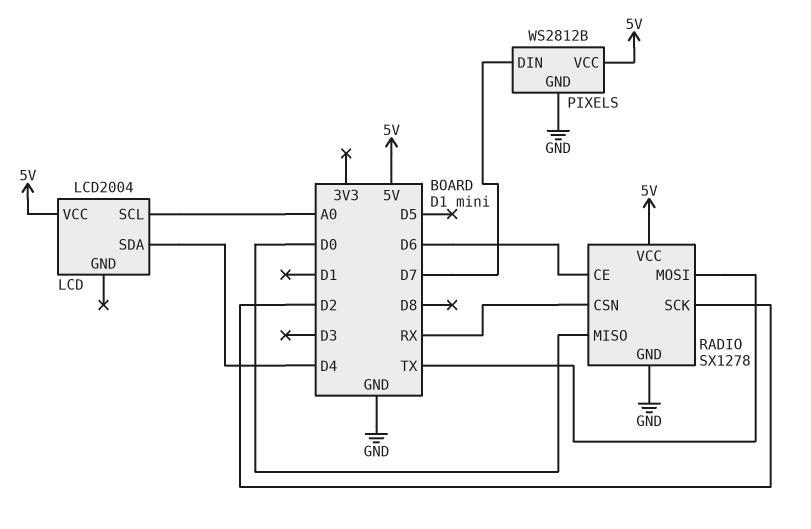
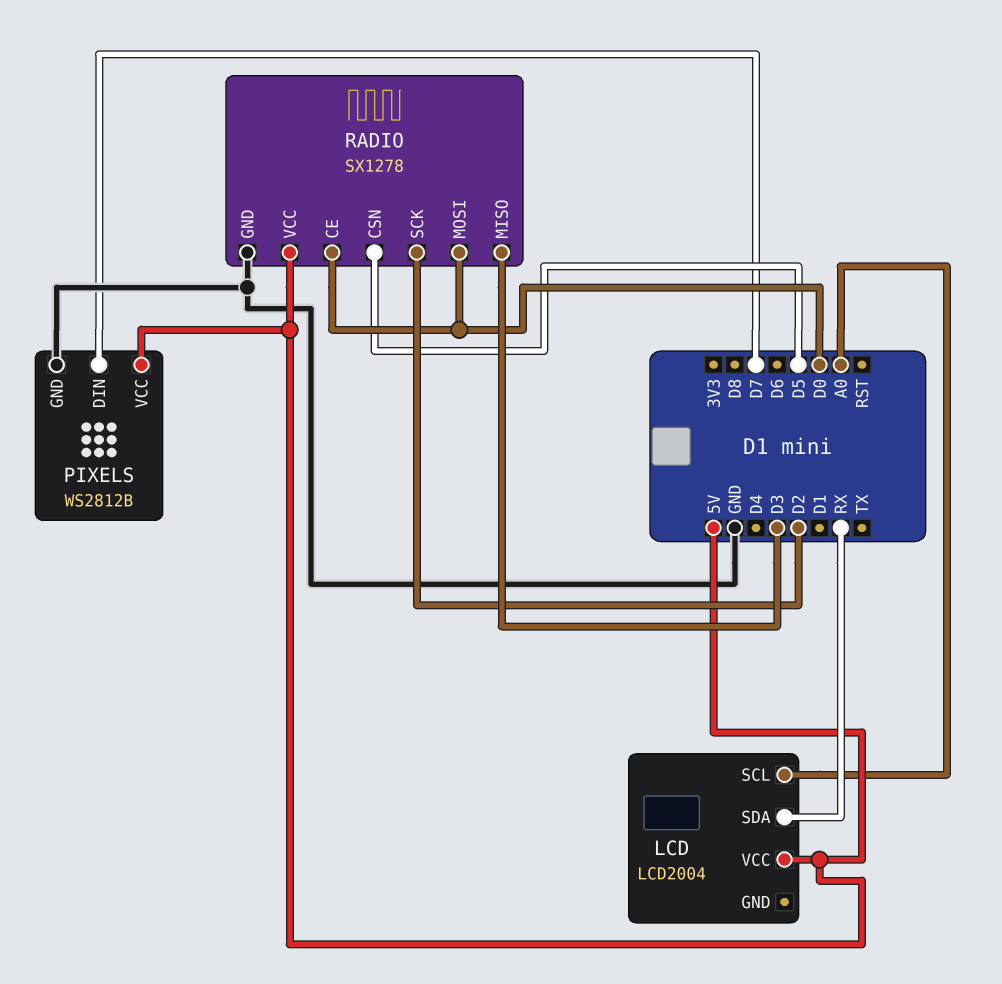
LCD pin SDA: D4 -> RX
RADIO pin CE: D6 -> D0
RADIO pin CSN: RX -> D5
RADIO pin MISO: D0 -> D3
RADIO pin MOSI: TX -> D0

